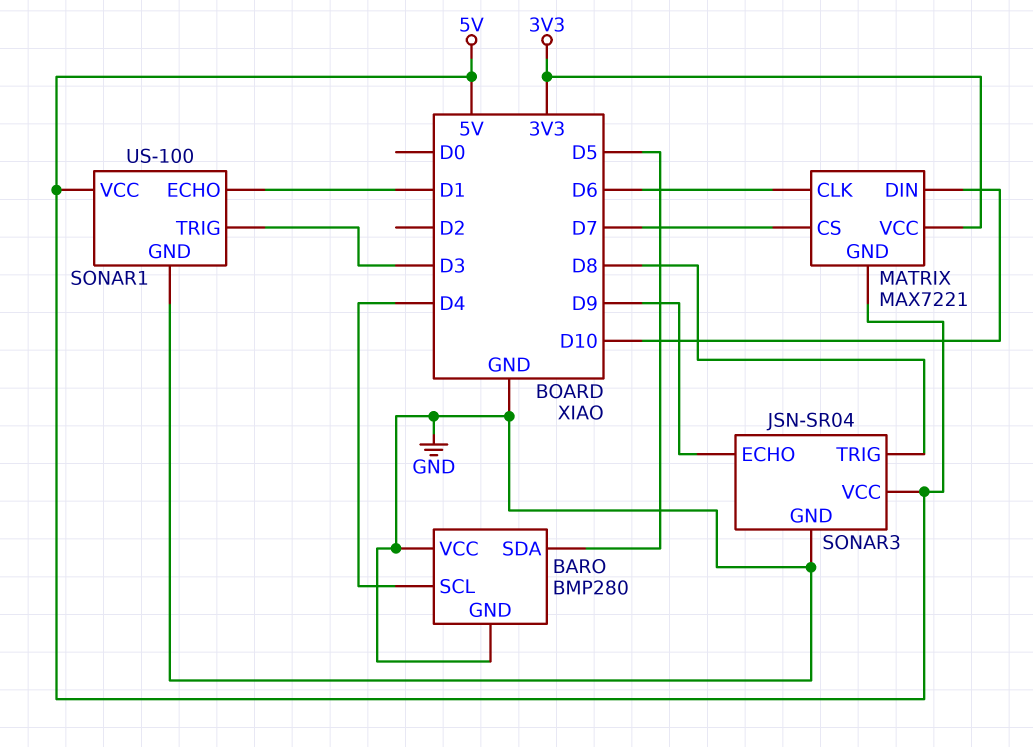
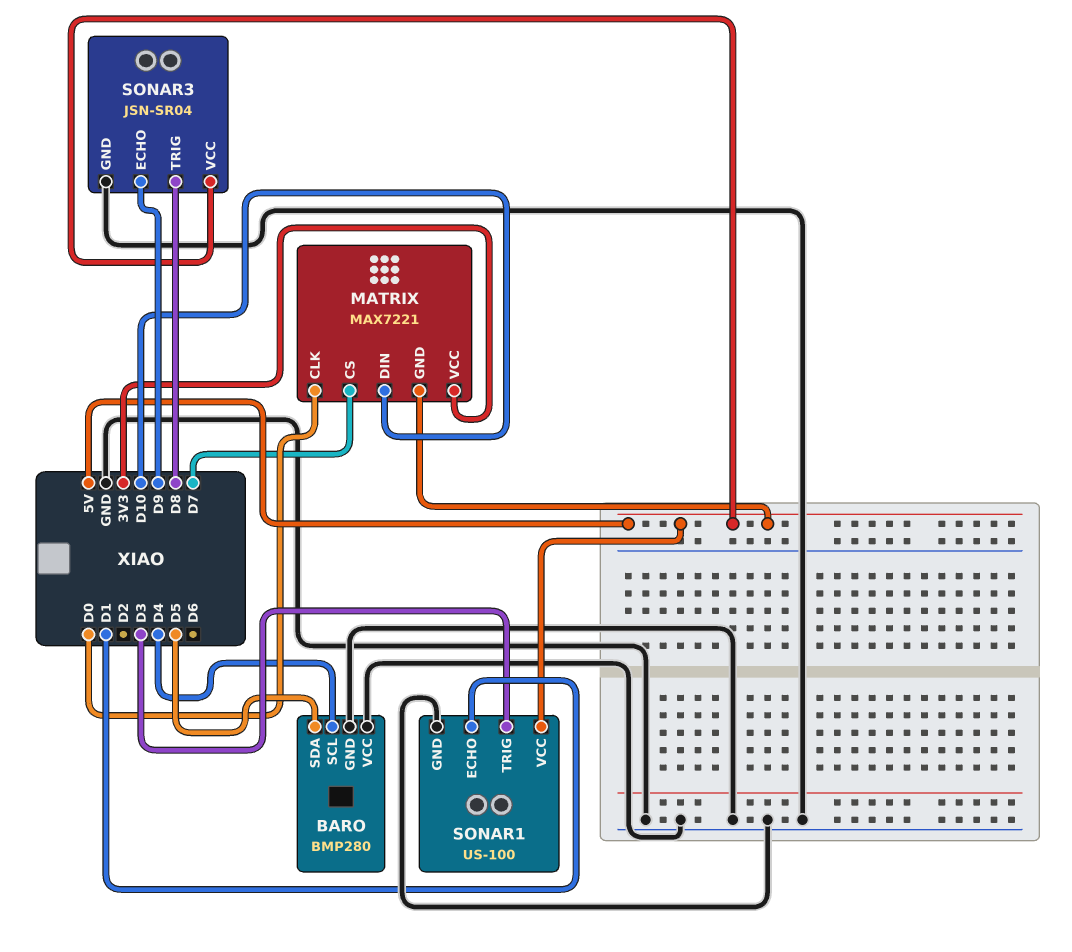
MATRIX pin CLK: D6 -> D0

